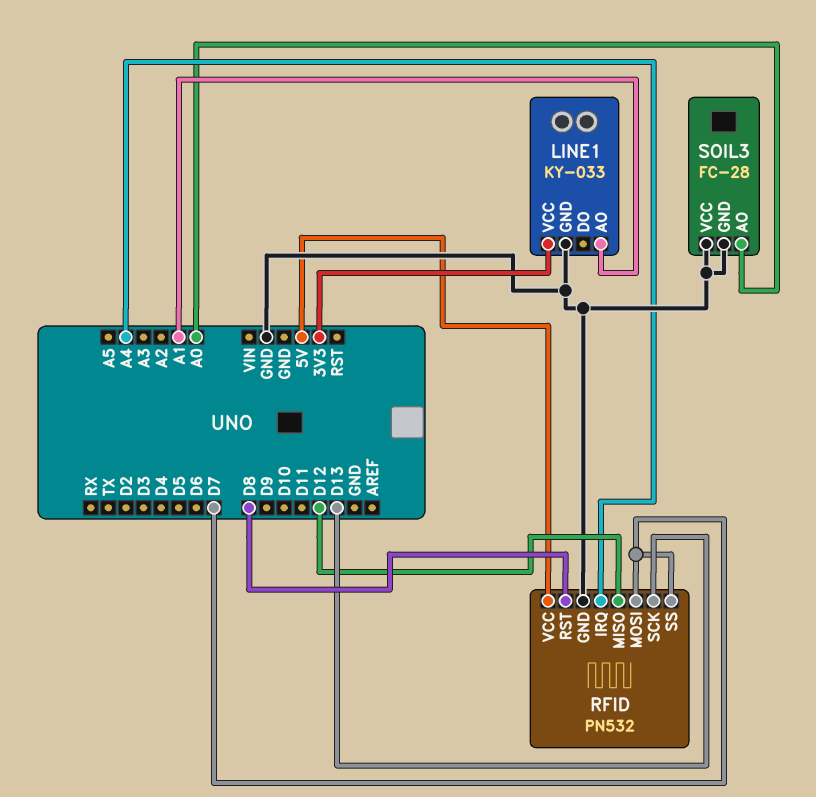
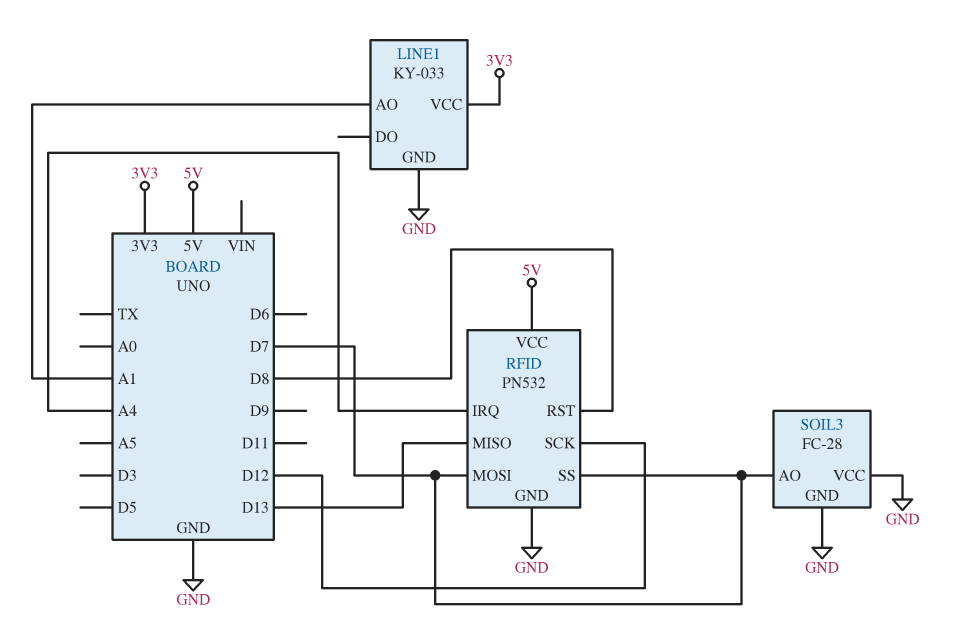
RFID pin MISO: D12 -> D13
RFID pin SCK: D13 -> D12
SOIL3 pin AO: A0 -> D7

